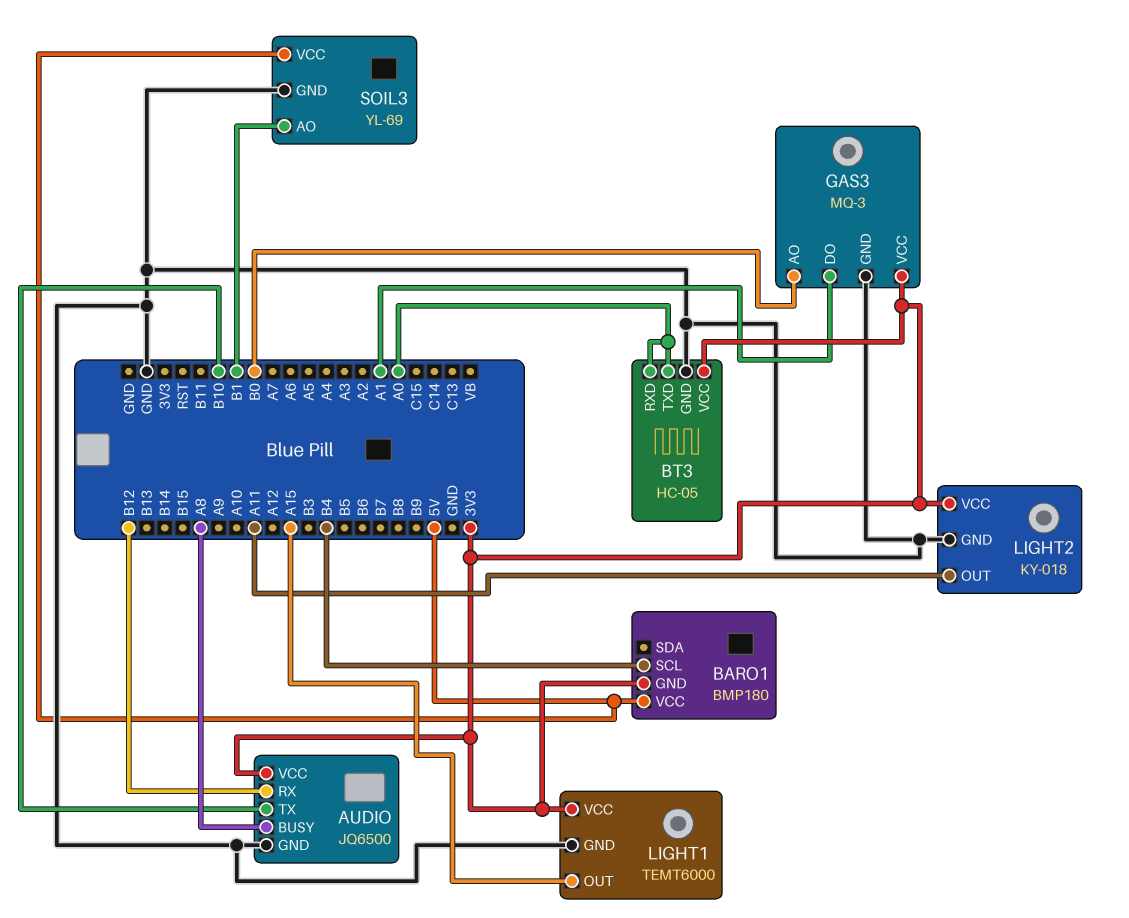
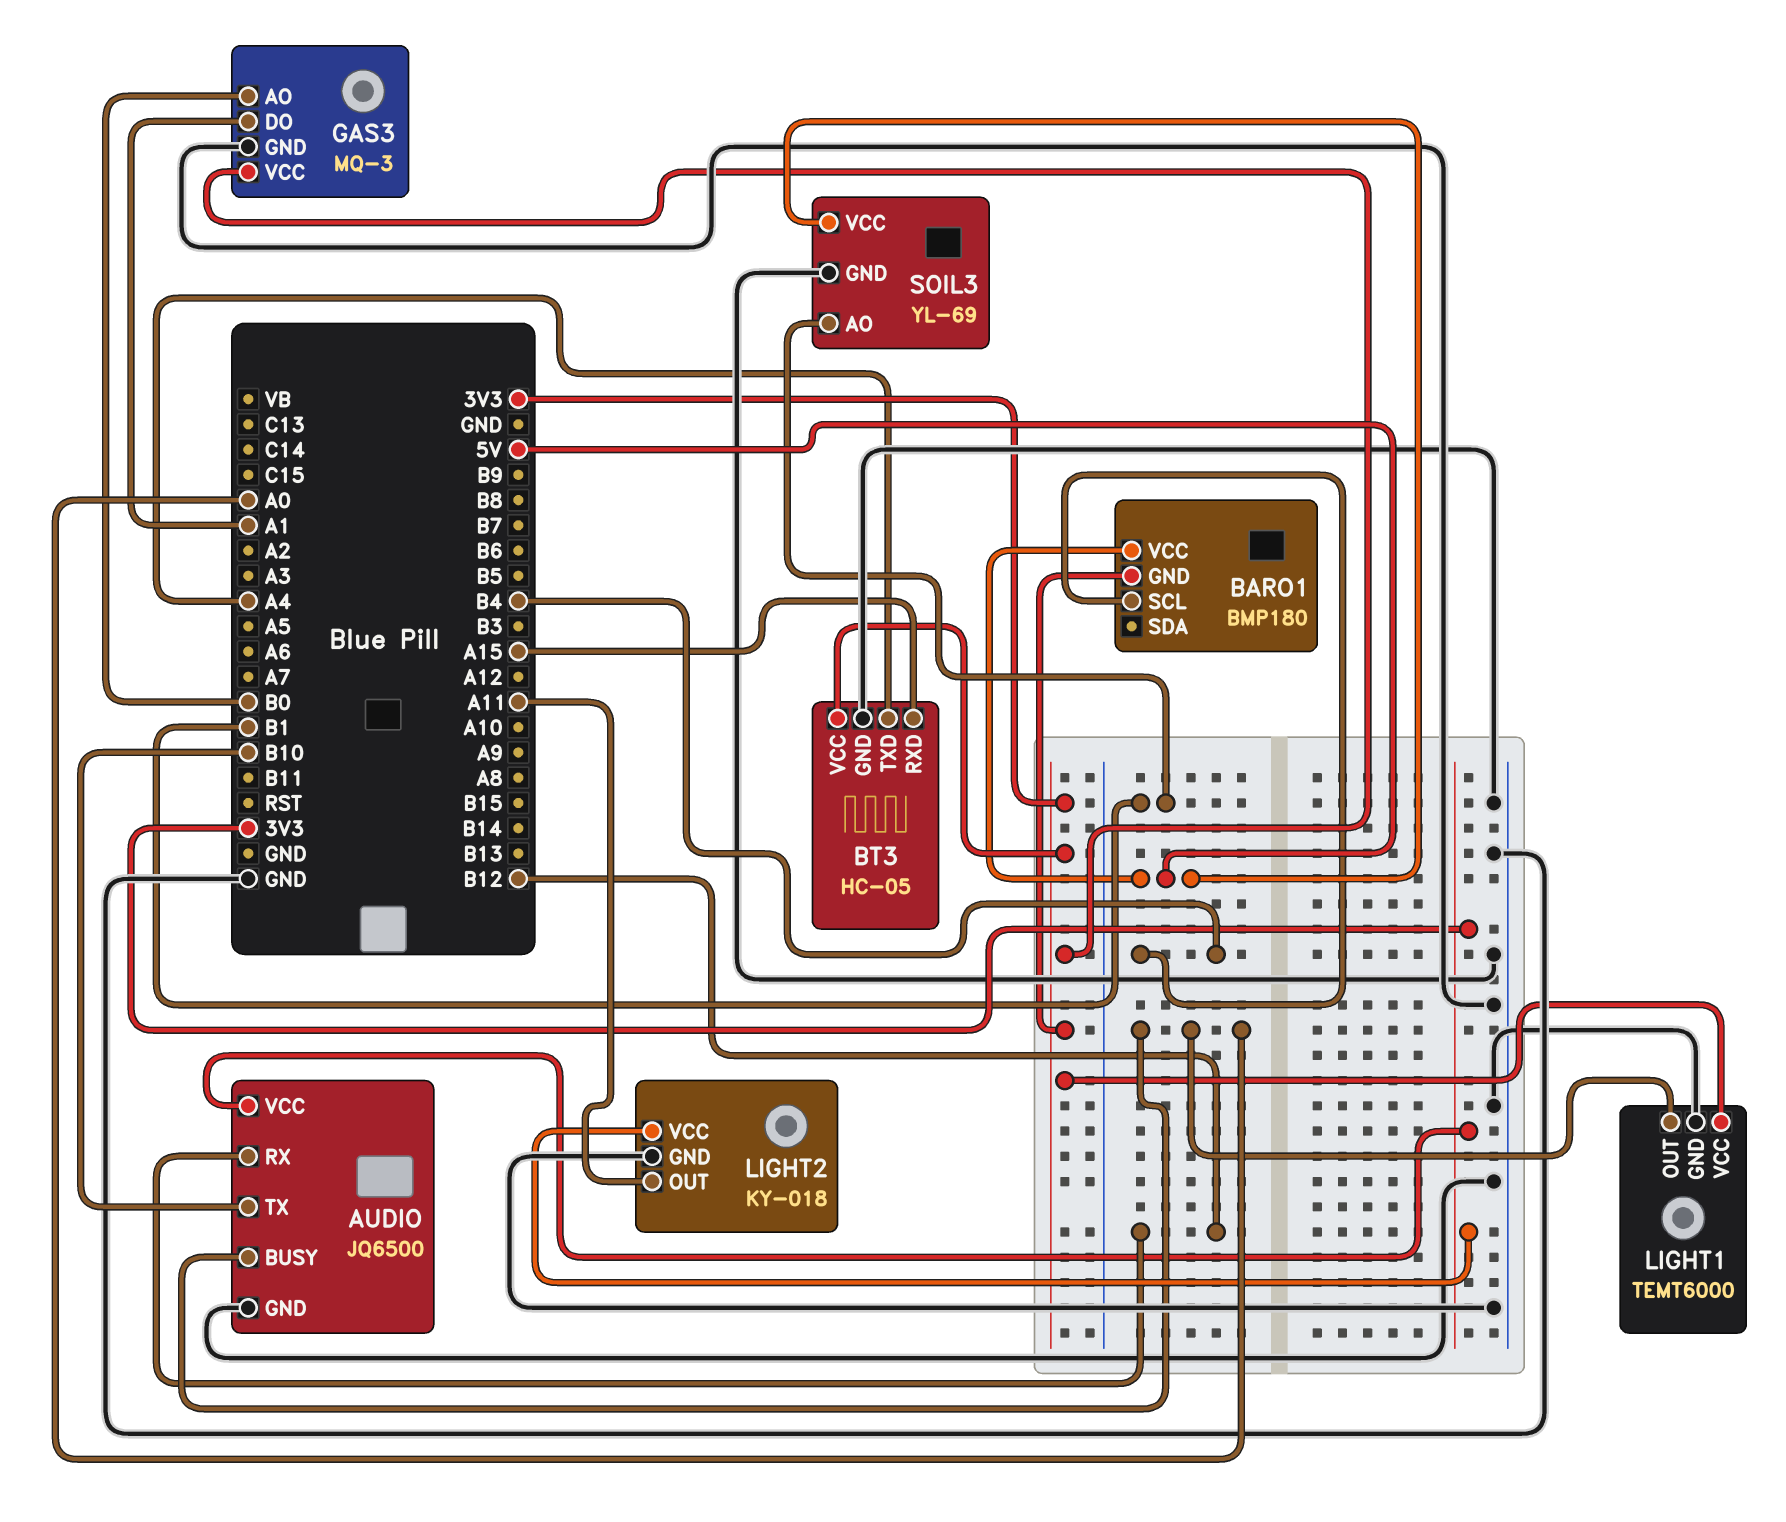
AUDIO pin BUSY: A8 -> A0
BT3 pin RXD: A0 -> A15
BT3 pin TXD: A0 -> A4
LIGHT1 pin OUT: A15 -> A0

